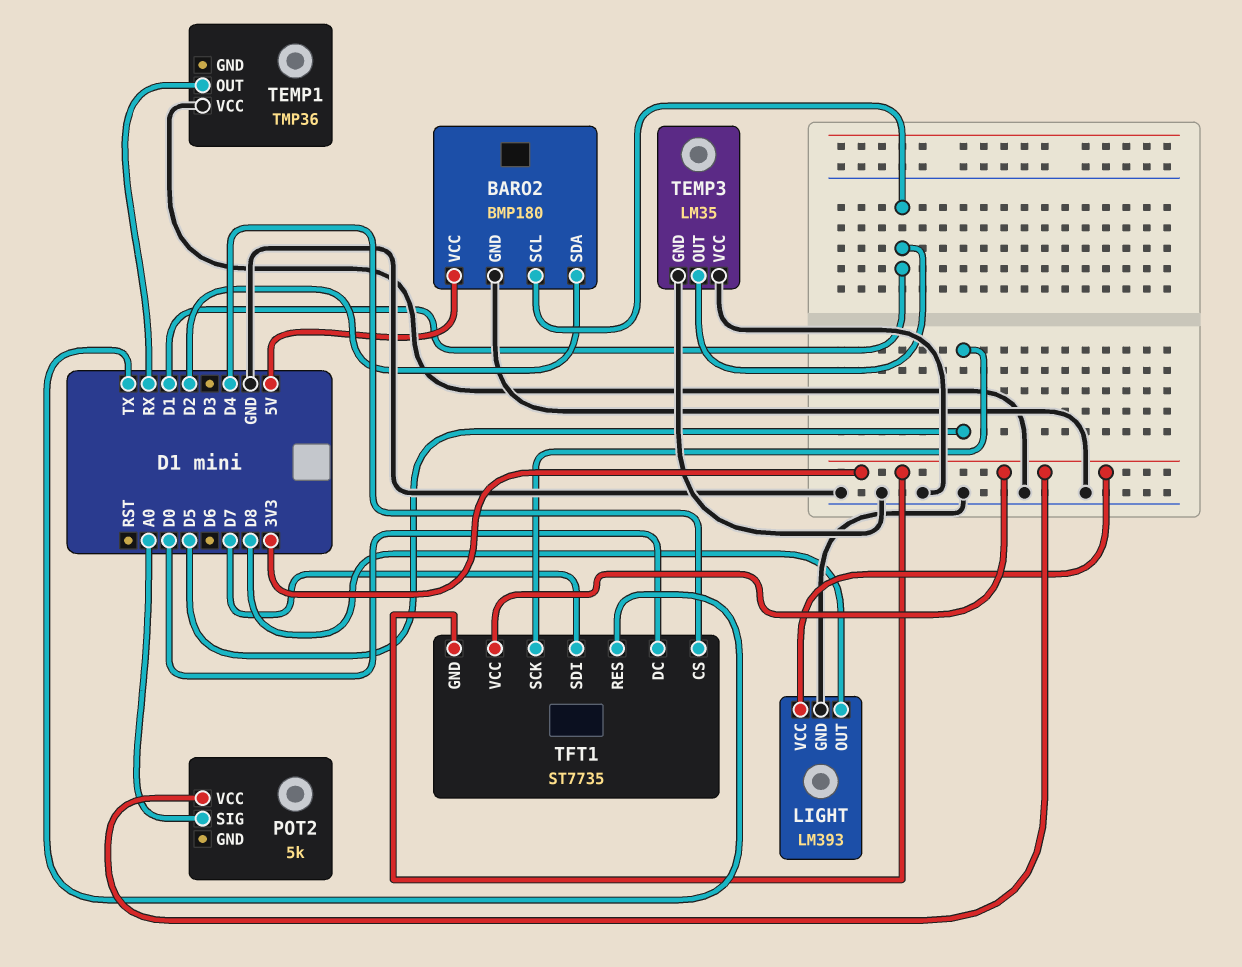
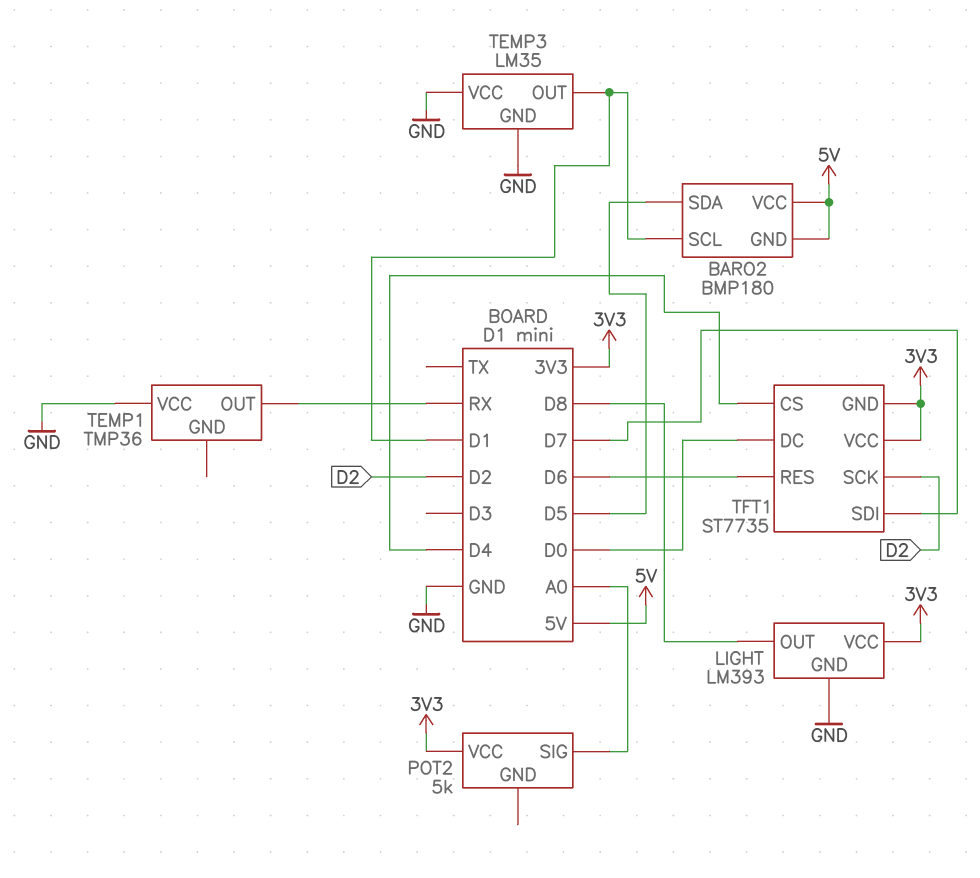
BARO2 pin GND: GND -> 5V
BARO2 pin SDA: D2 -> D5
TFT1 pin RES: TX -> D6
TFT1 pin SCK: D5 -> D2

